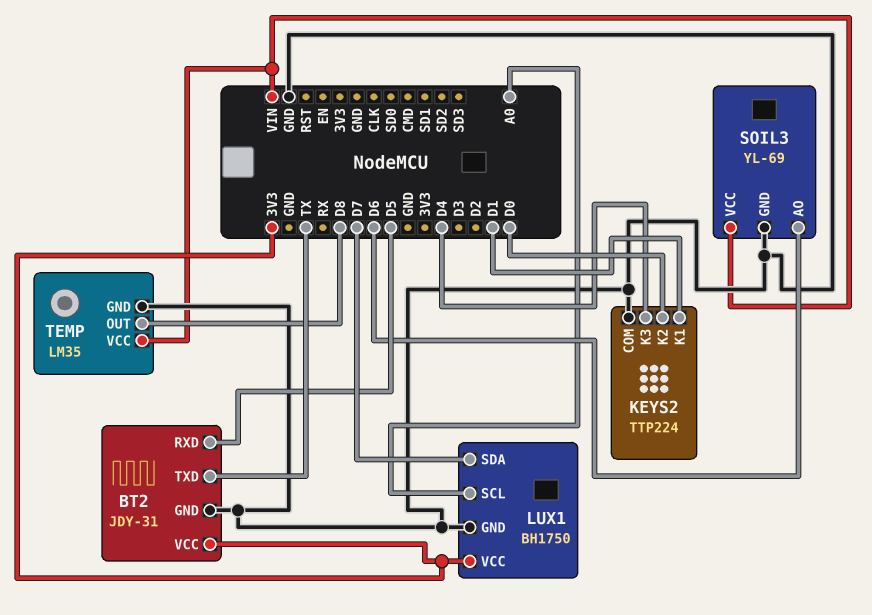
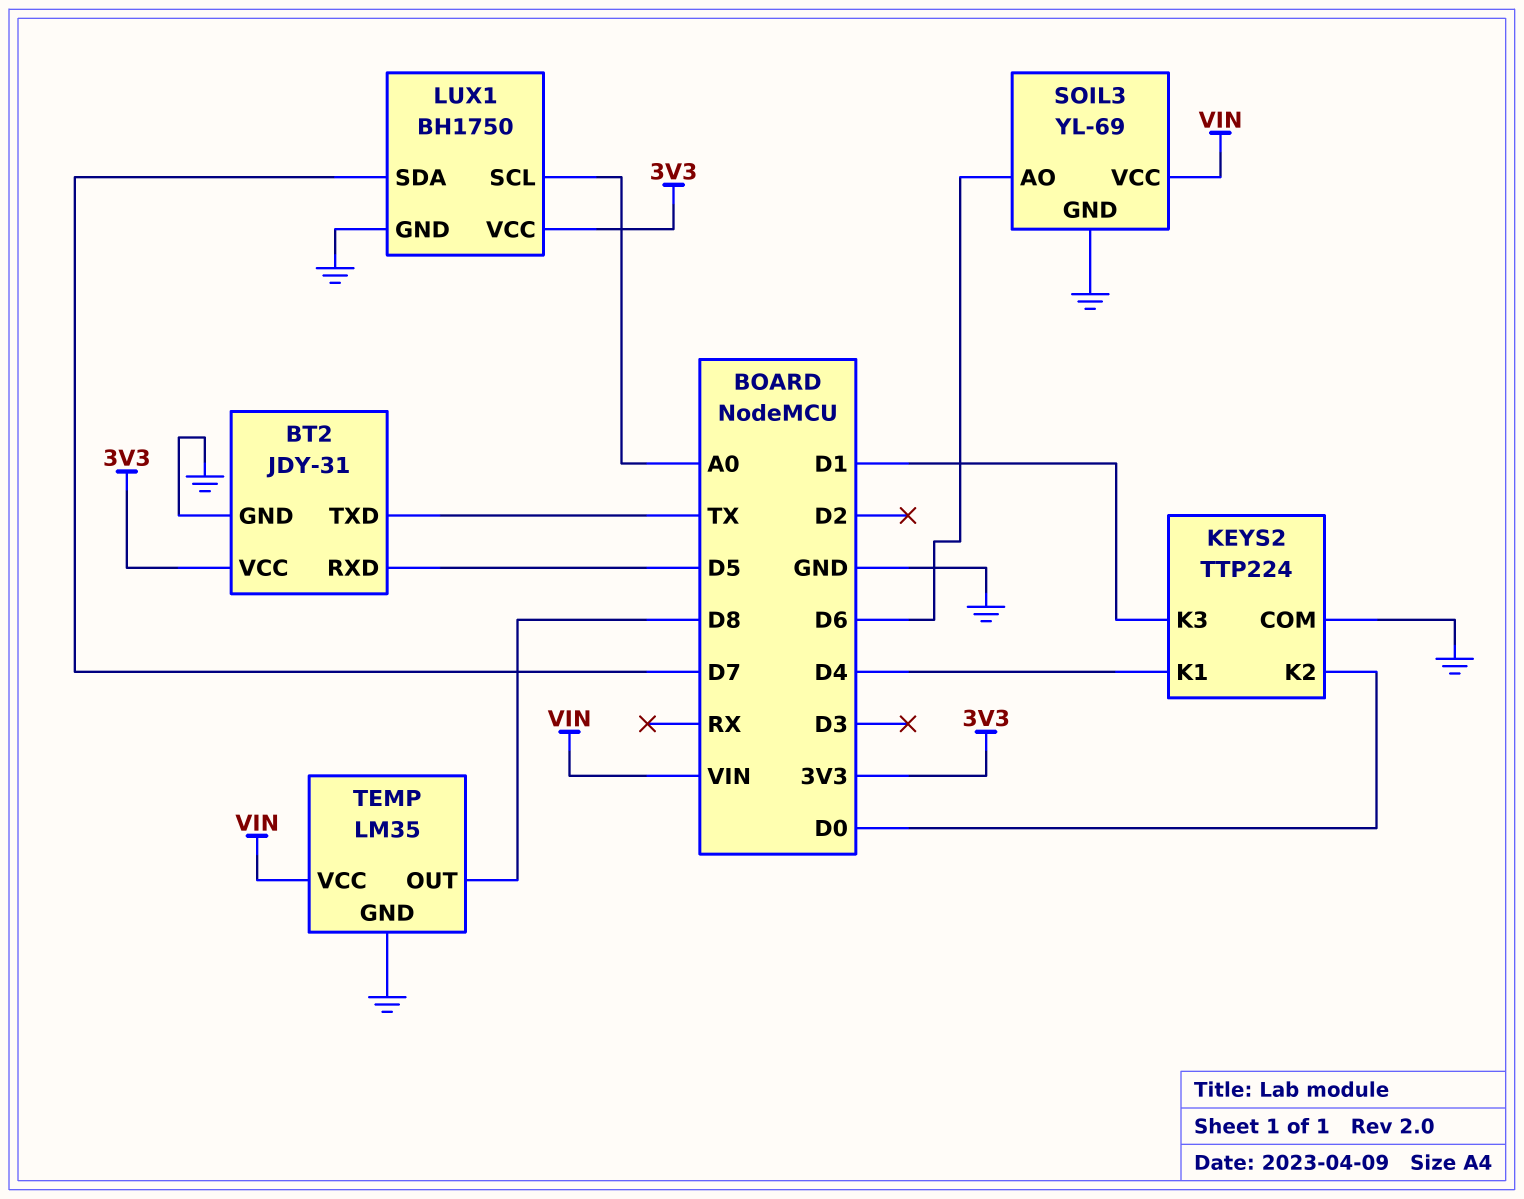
KEYS2 pin K1: D1 -> D4
KEYS2 pin K3: D4 -> D1

